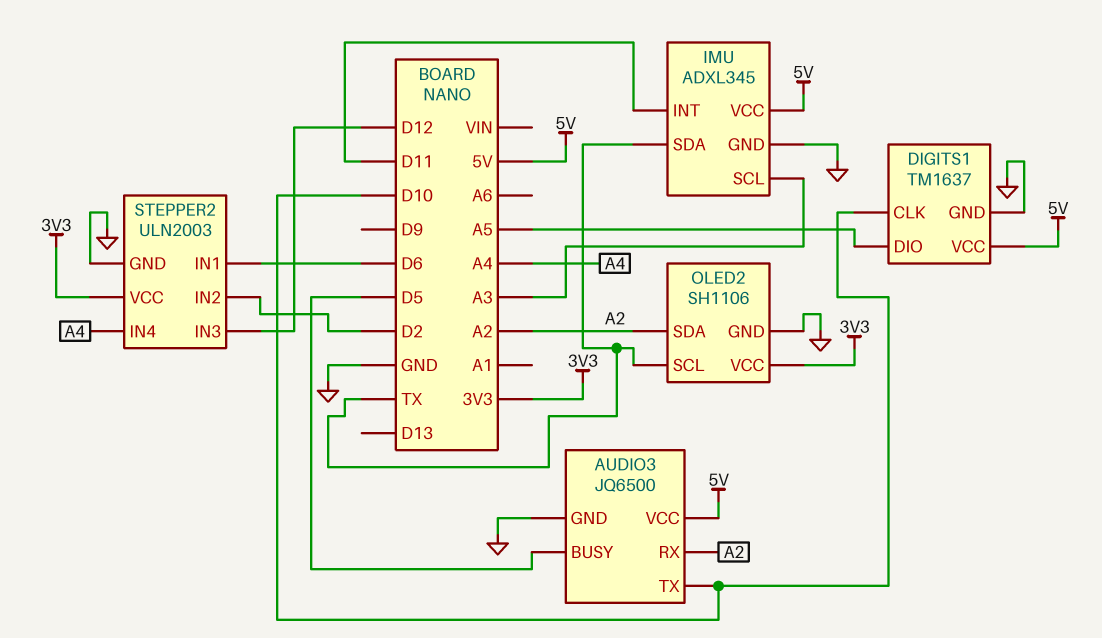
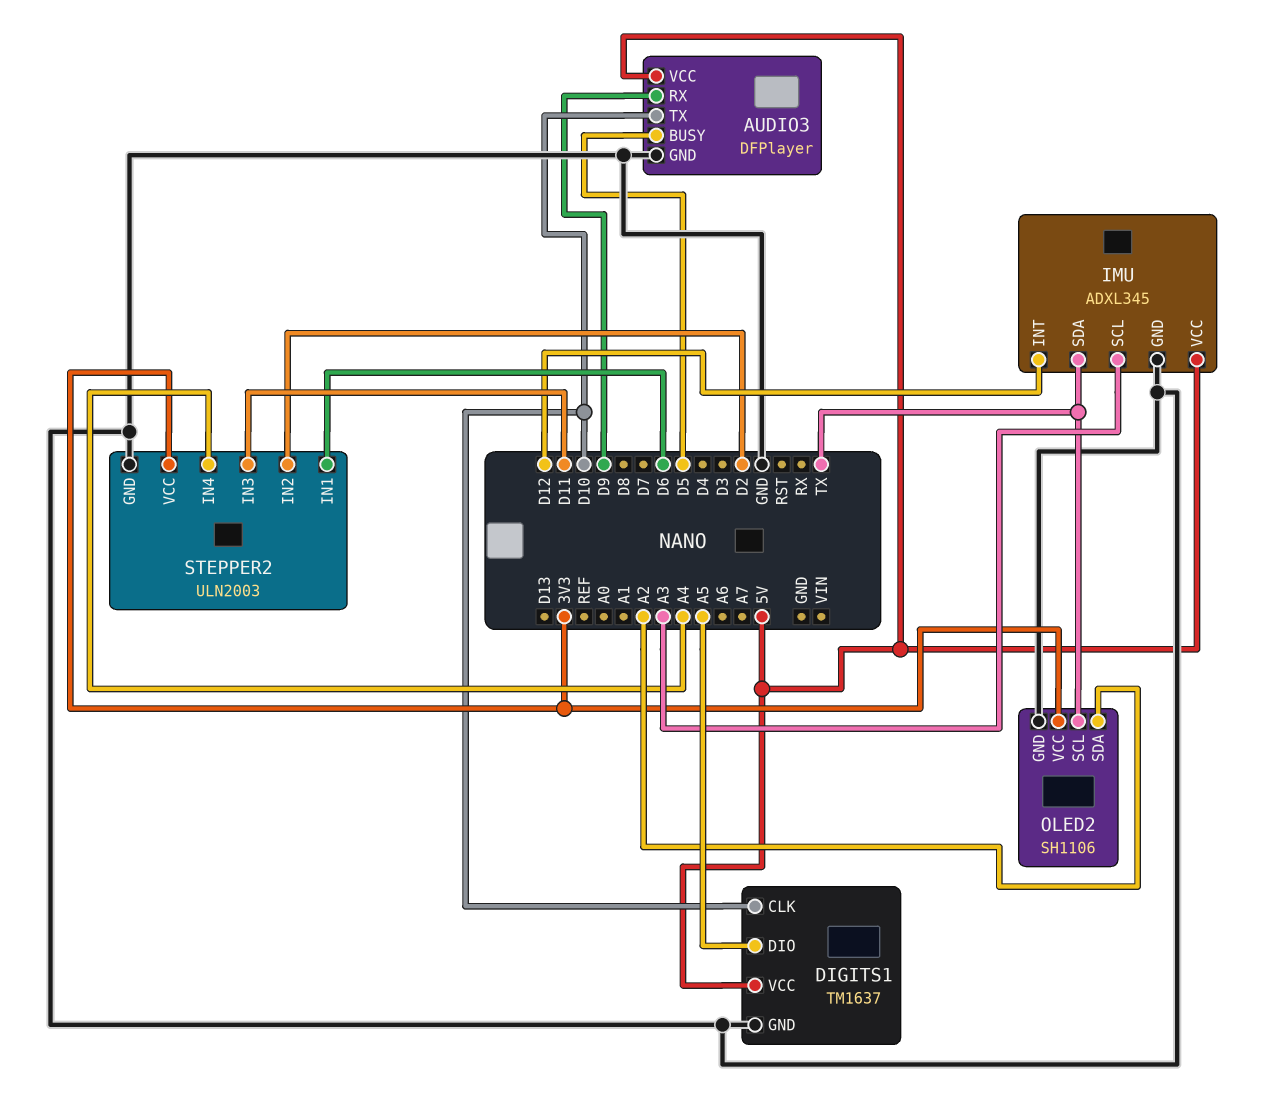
AUDIO3: JQ6500 -> DFPlayer
AUDIO3 pin RX: A2 -> D9
IMU pin INT: D11 -> D12
STEPPER2 pin IN3: D12 -> D11

